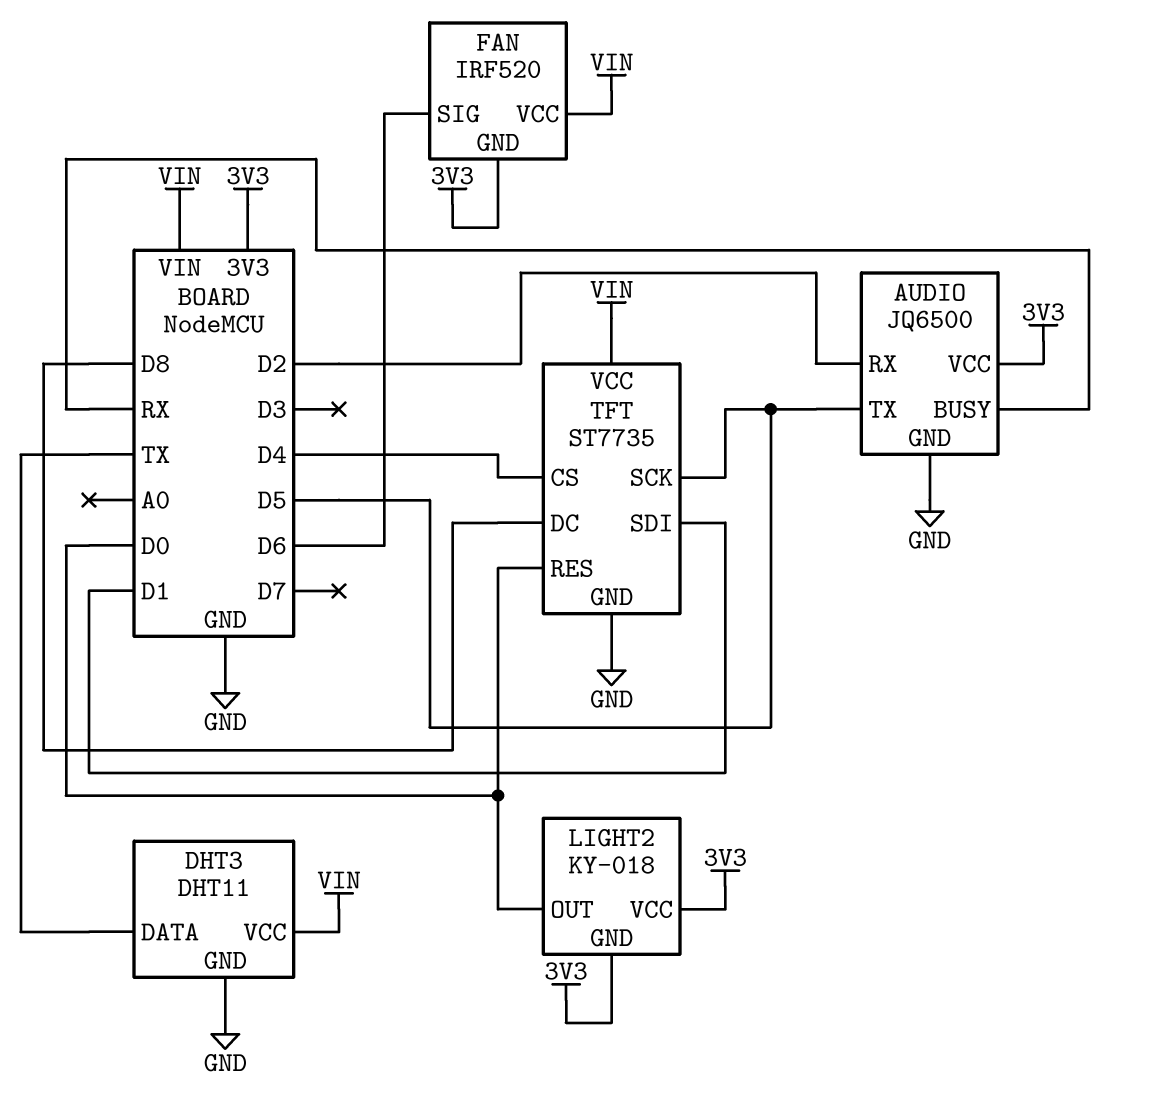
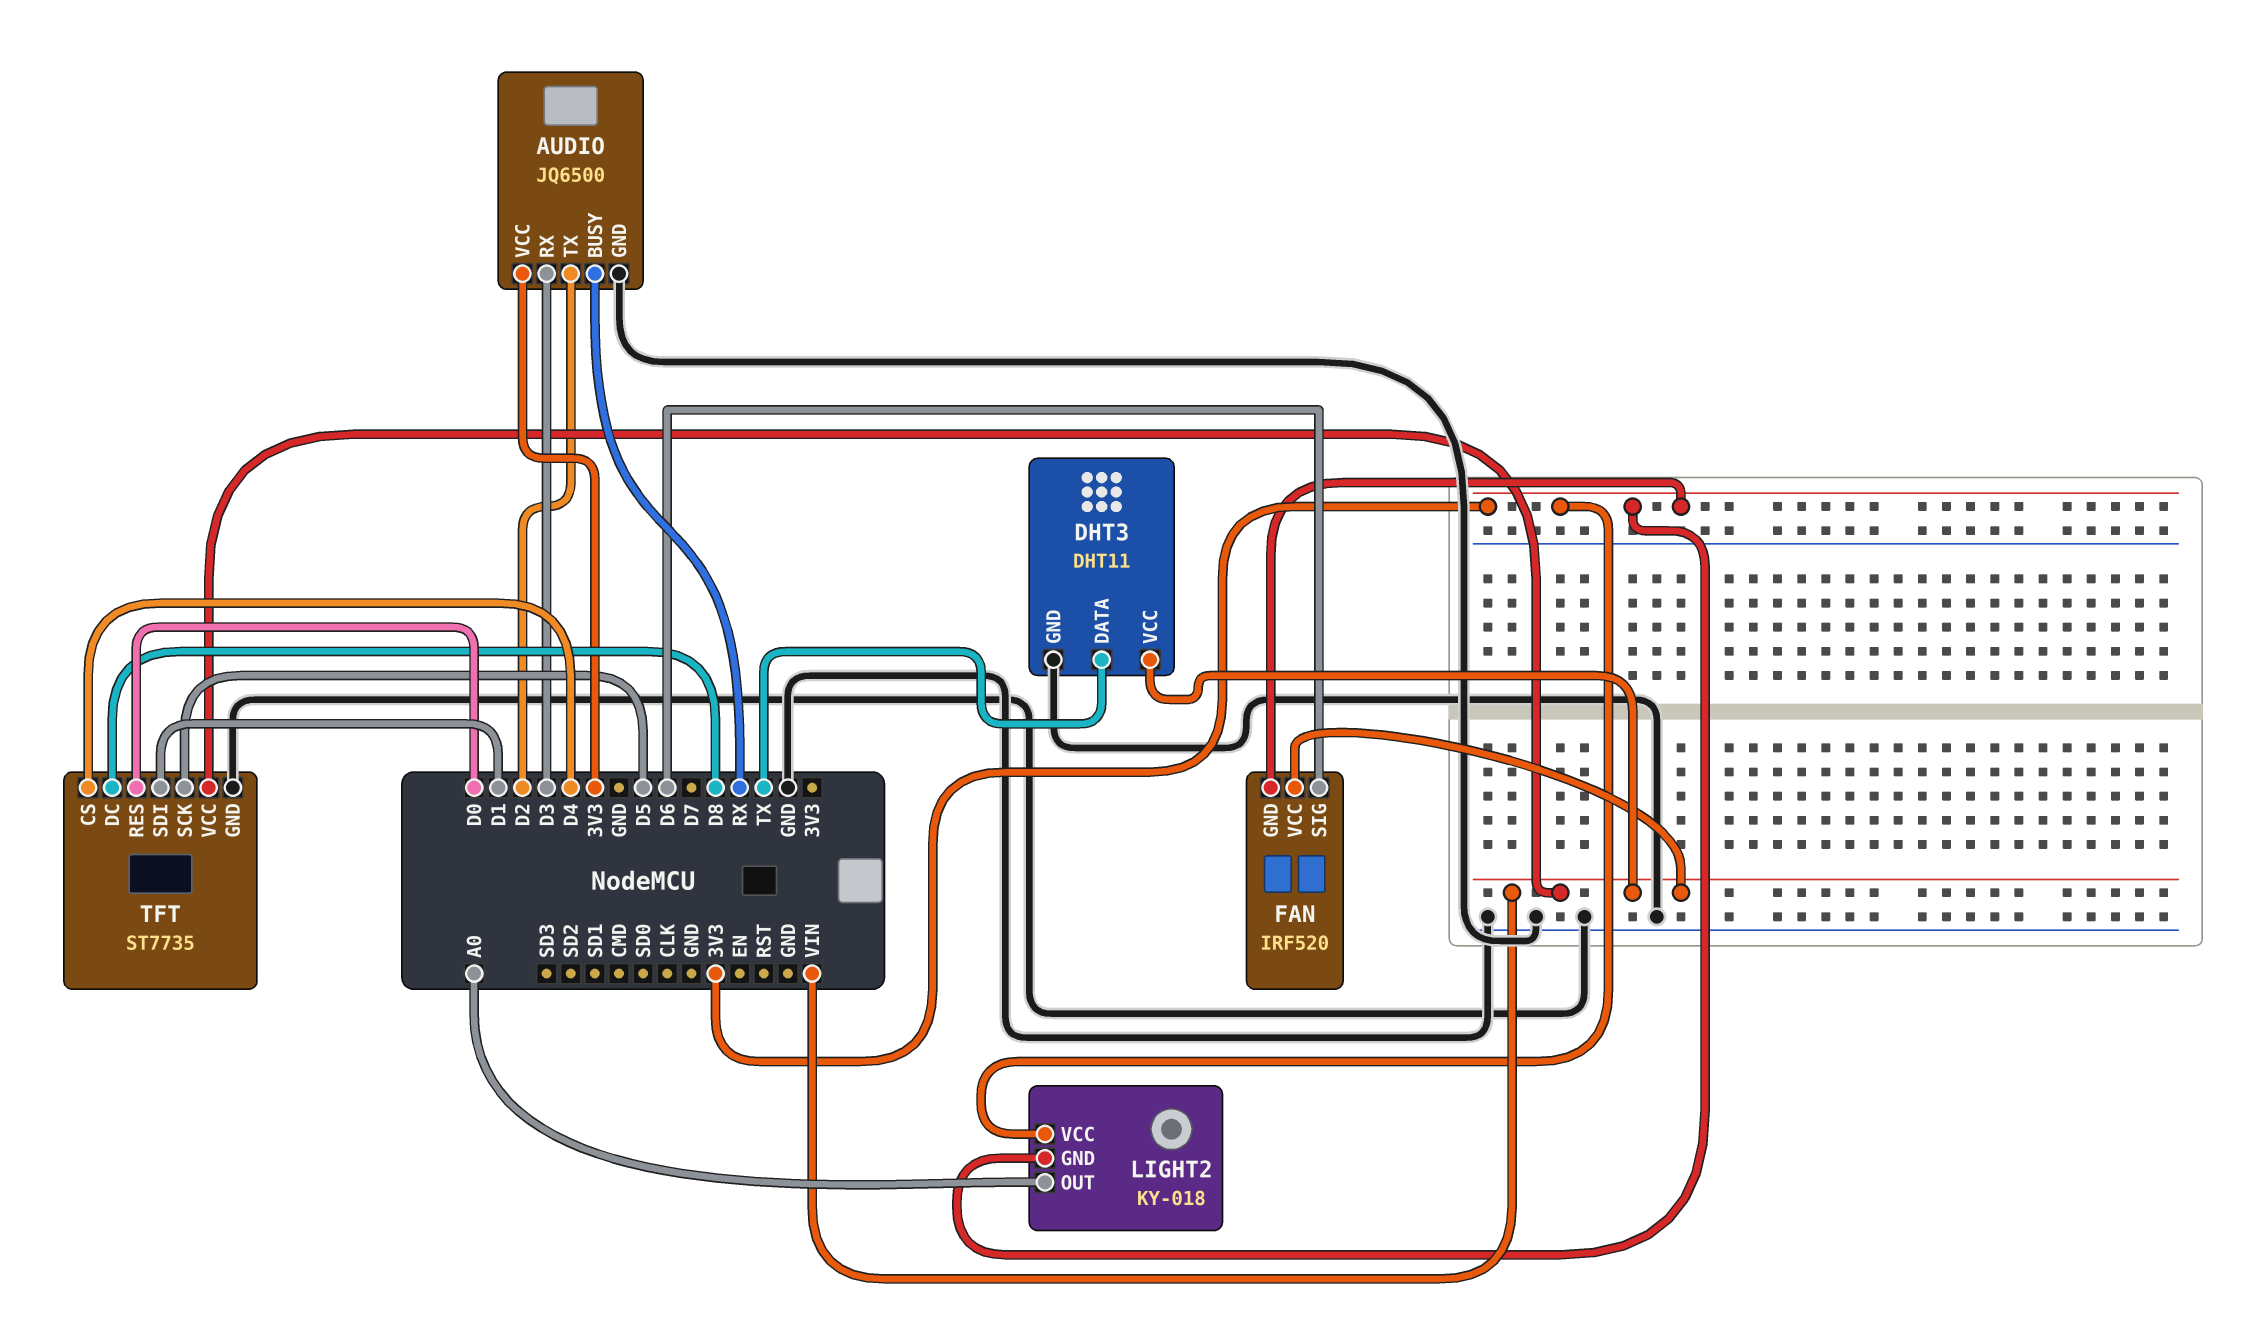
AUDIO pin RX: D2 -> D3
AUDIO pin TX: D5 -> D2
LIGHT2 pin OUT: D0 -> A0

